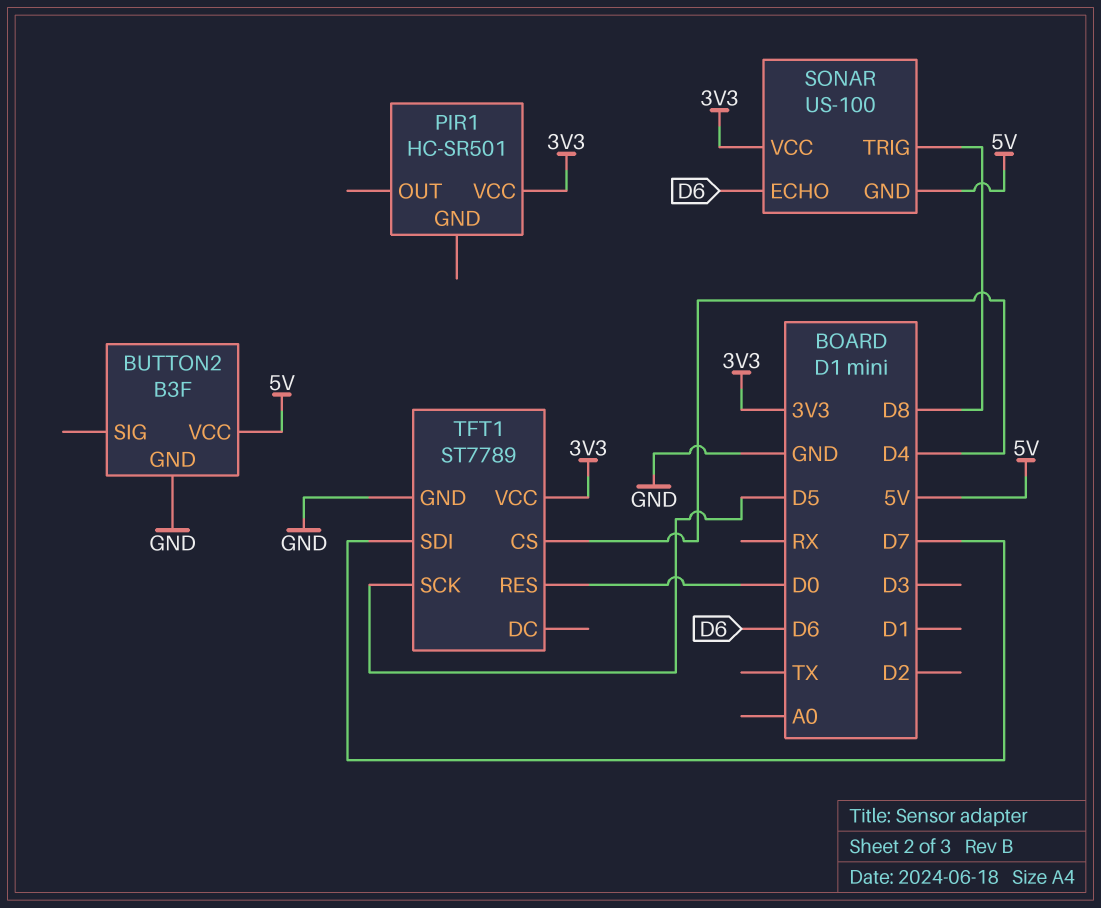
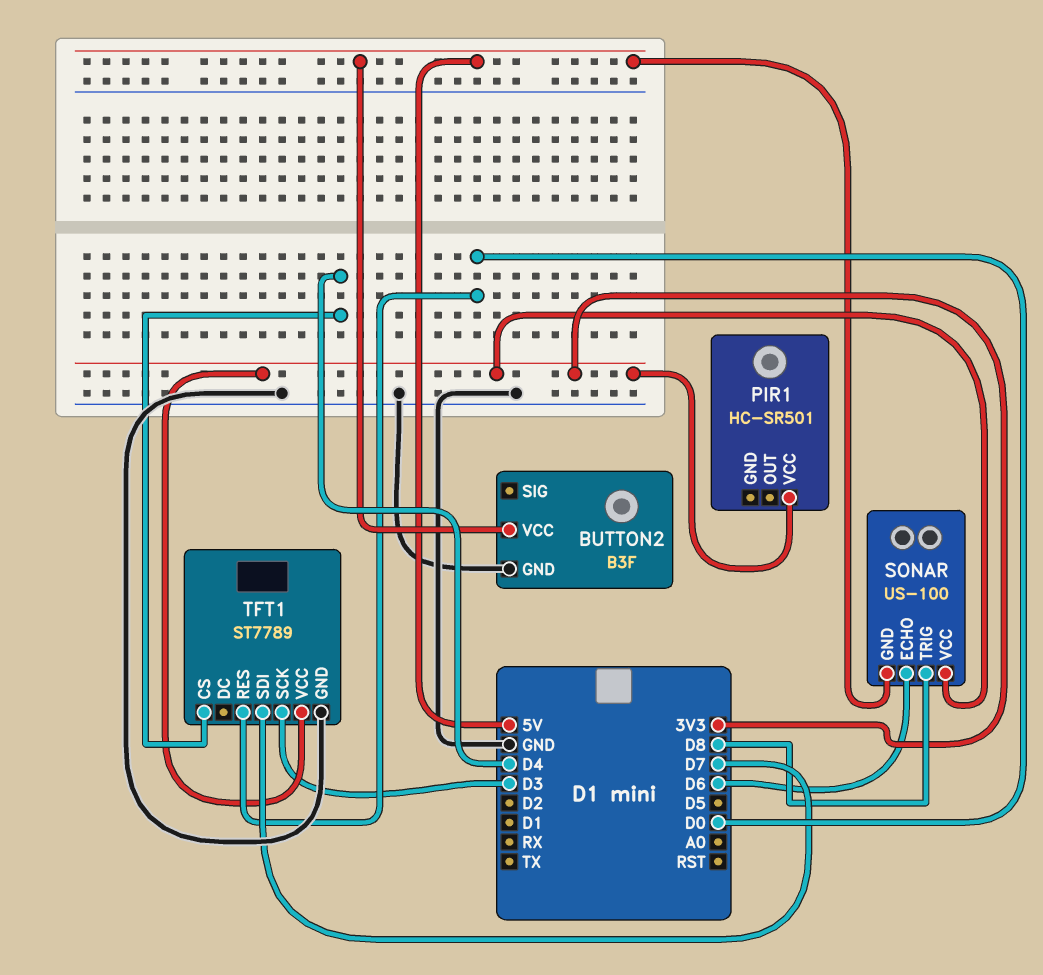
TFT1 pin SCK: D5 -> D3

